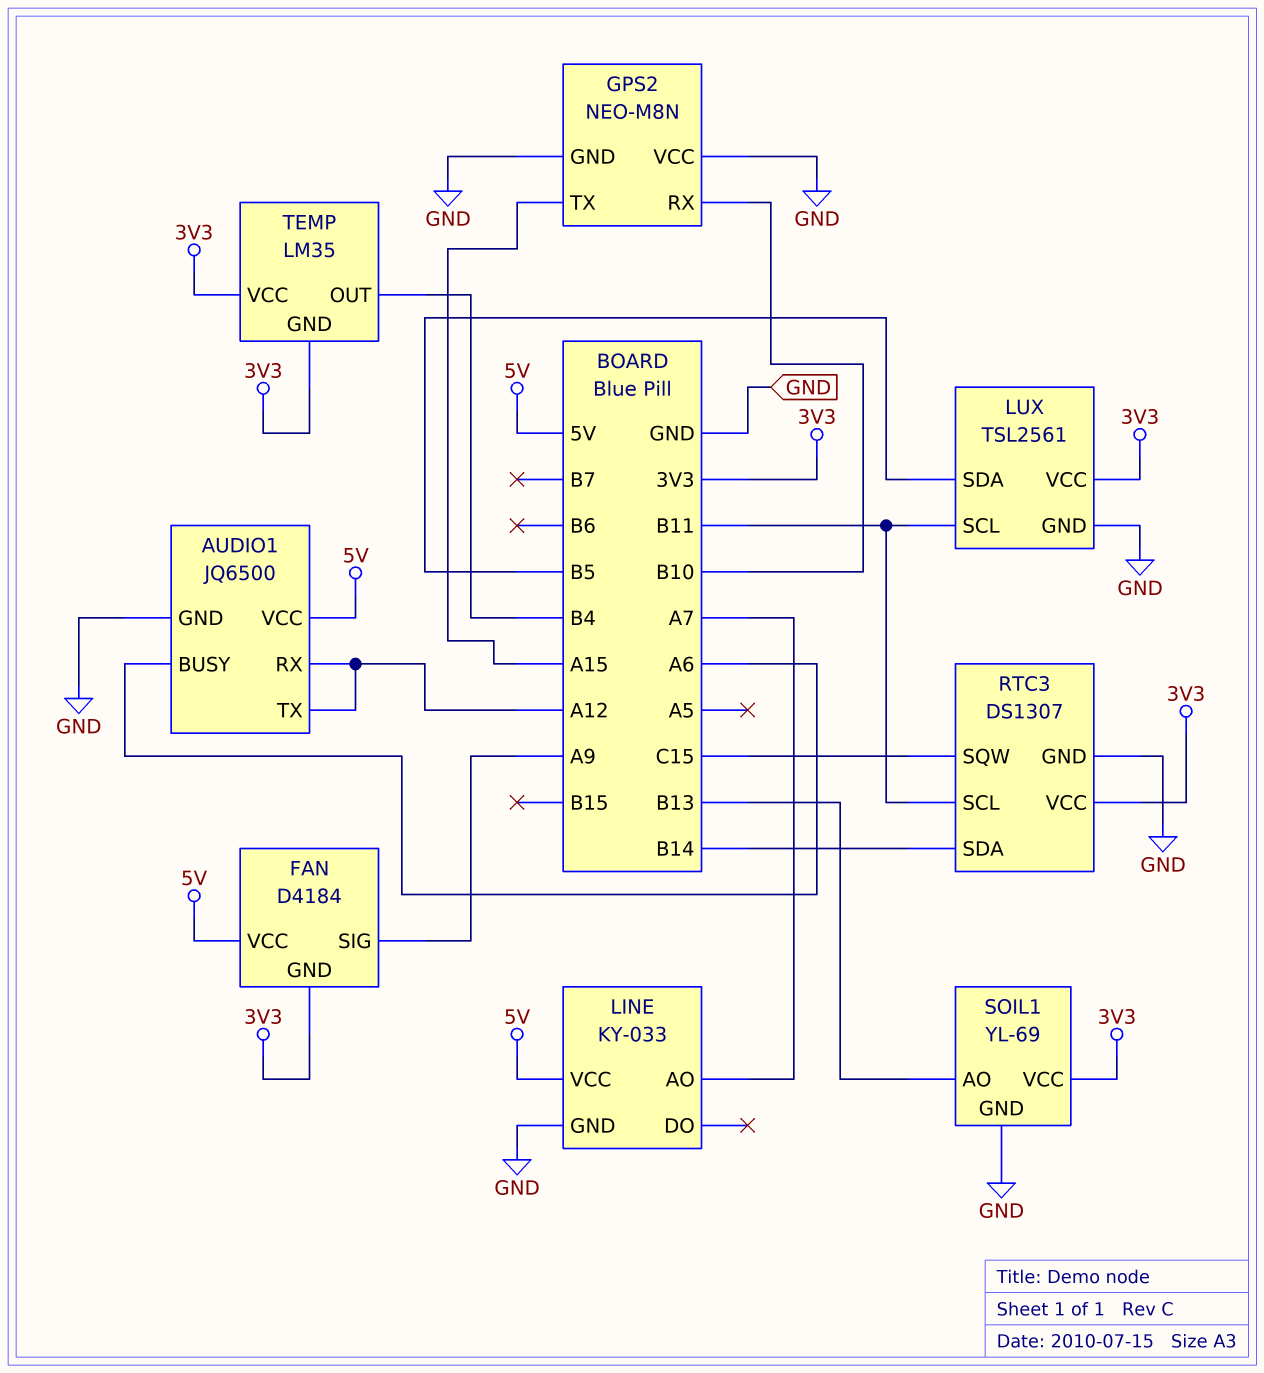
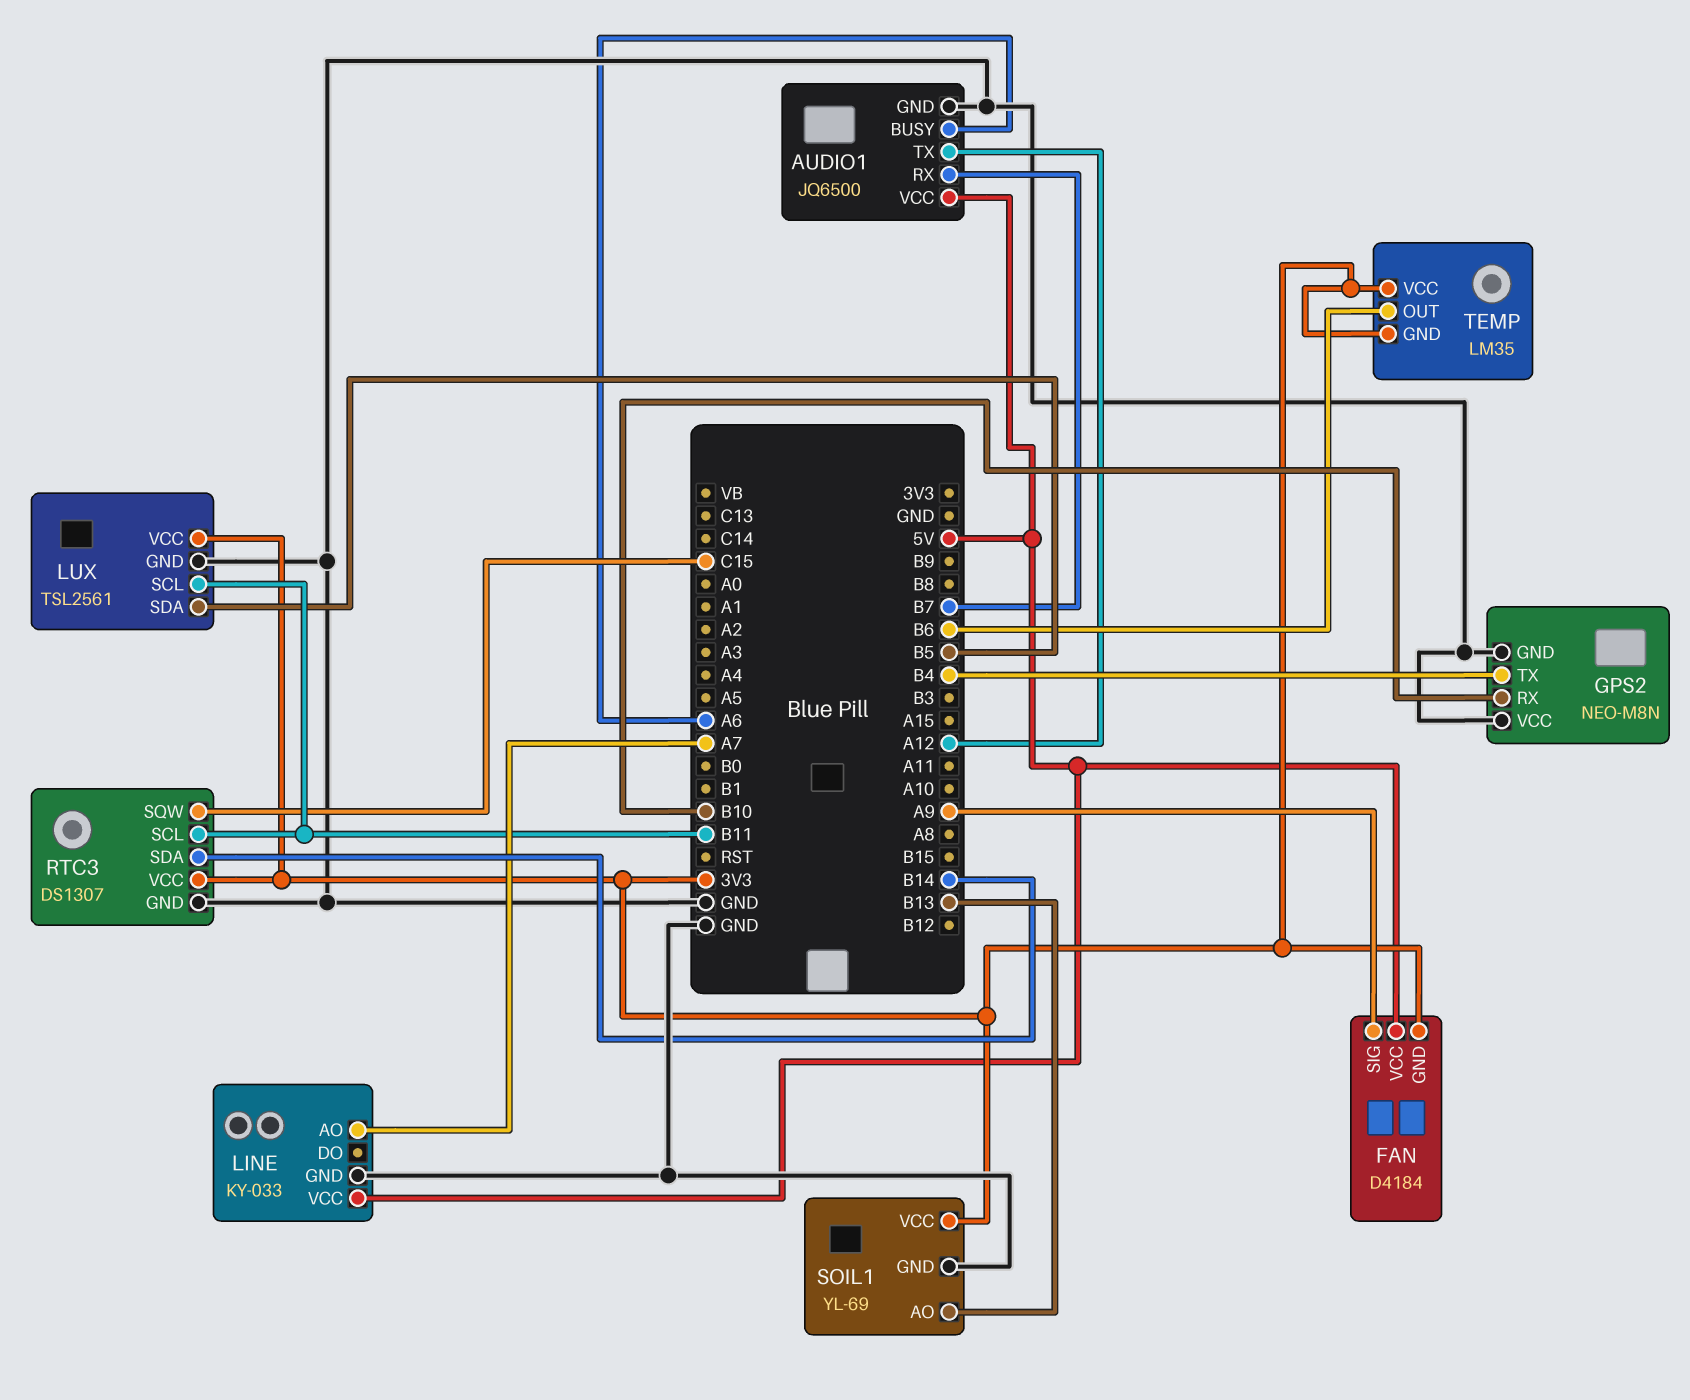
AUDIO1 pin RX: A12 -> B7
GPS2 pin TX: A15 -> B4
TEMP pin OUT: B4 -> B6

